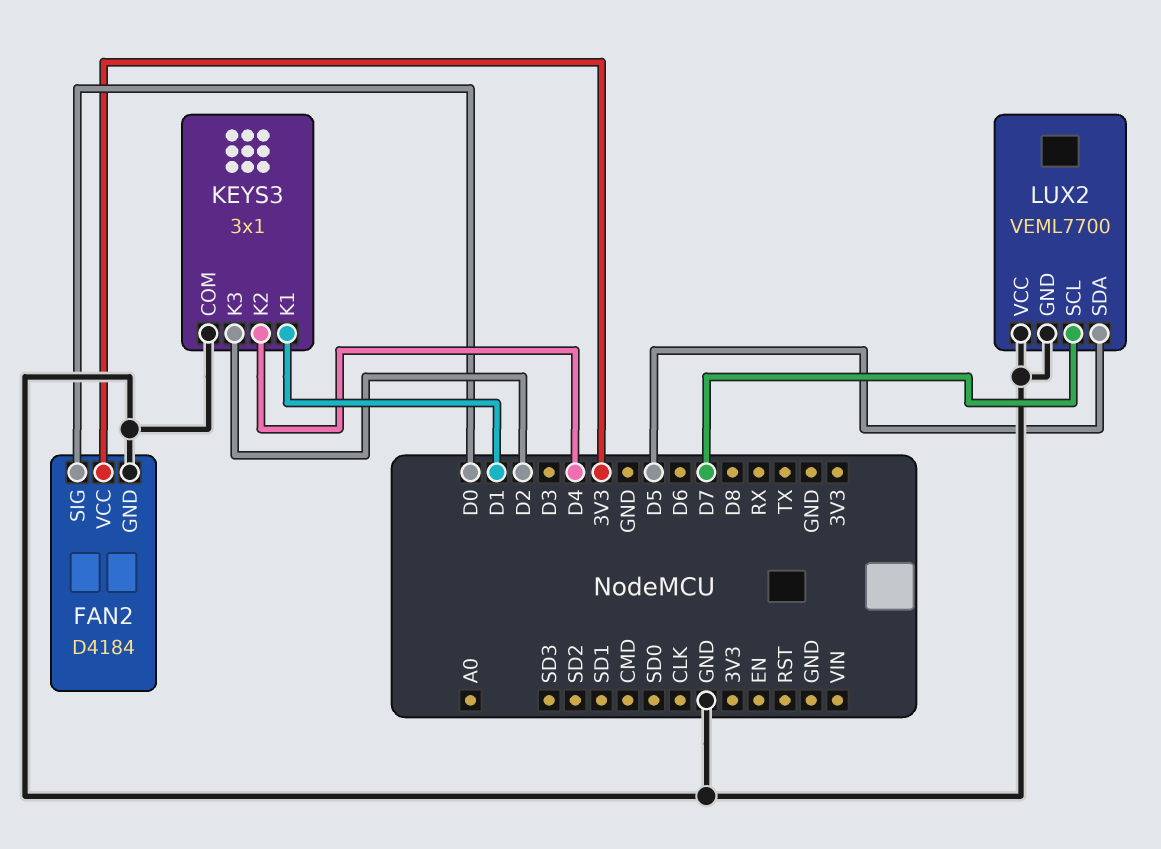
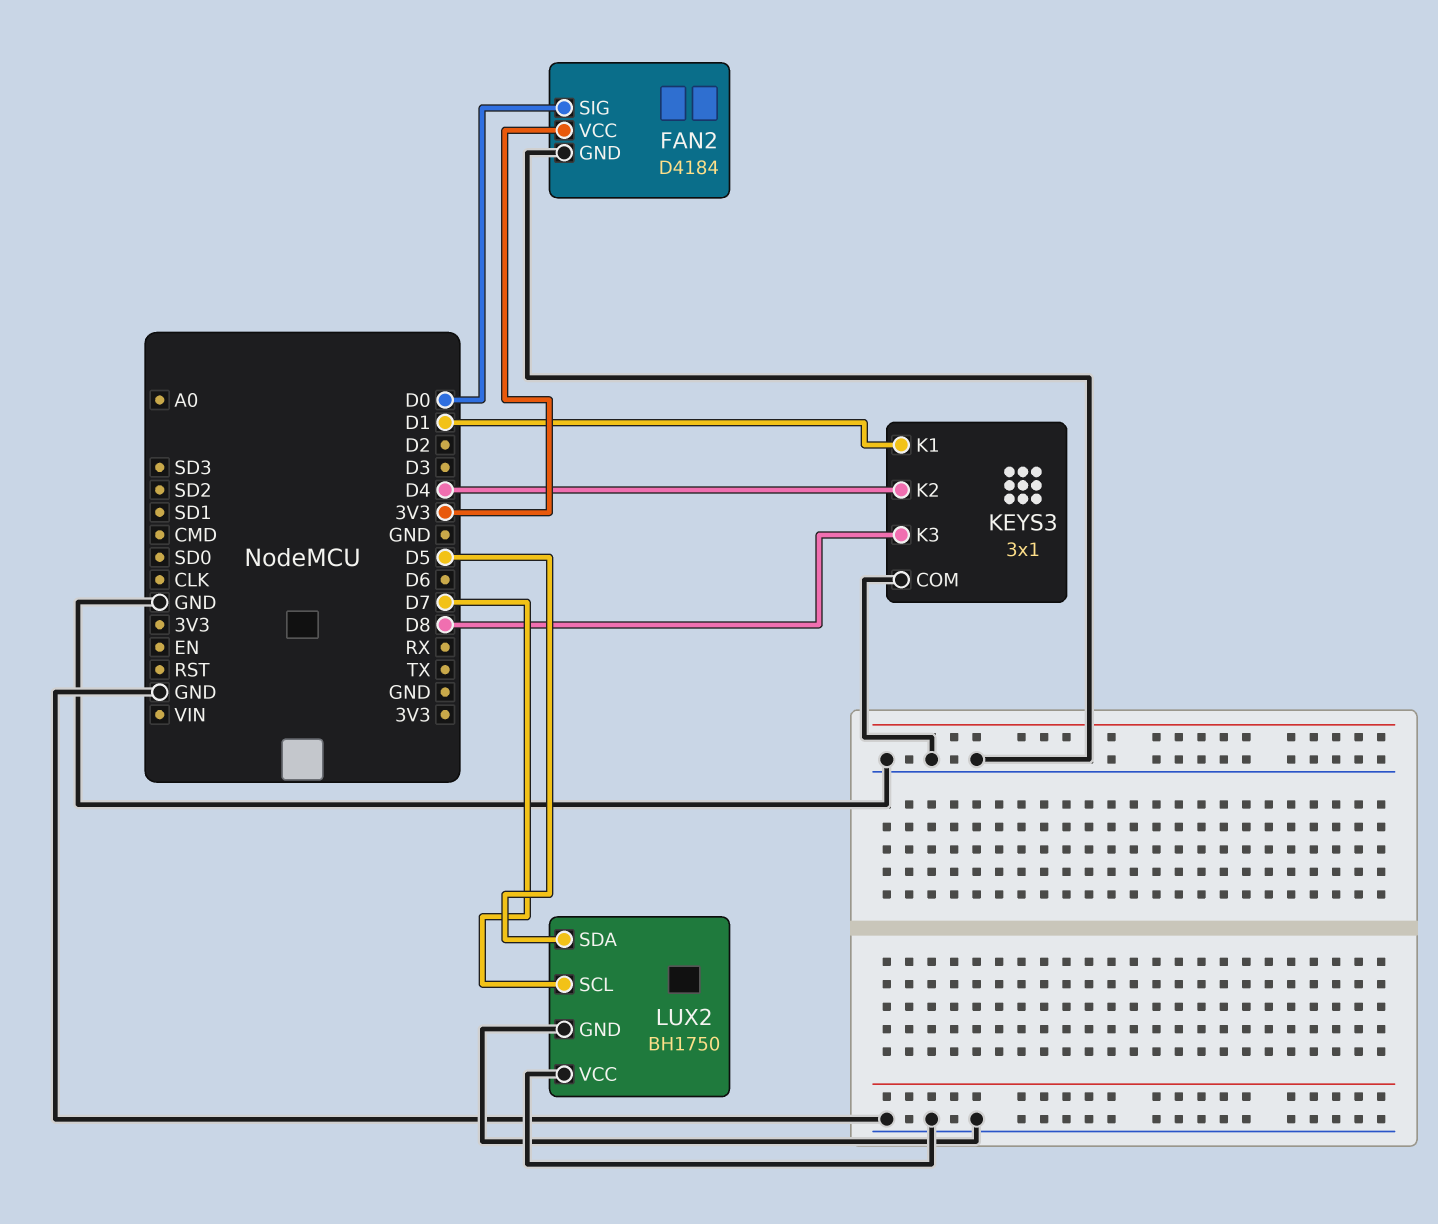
KEYS3 pin K3: D2 -> D8
LUX2: VEML7700 -> BH1750

